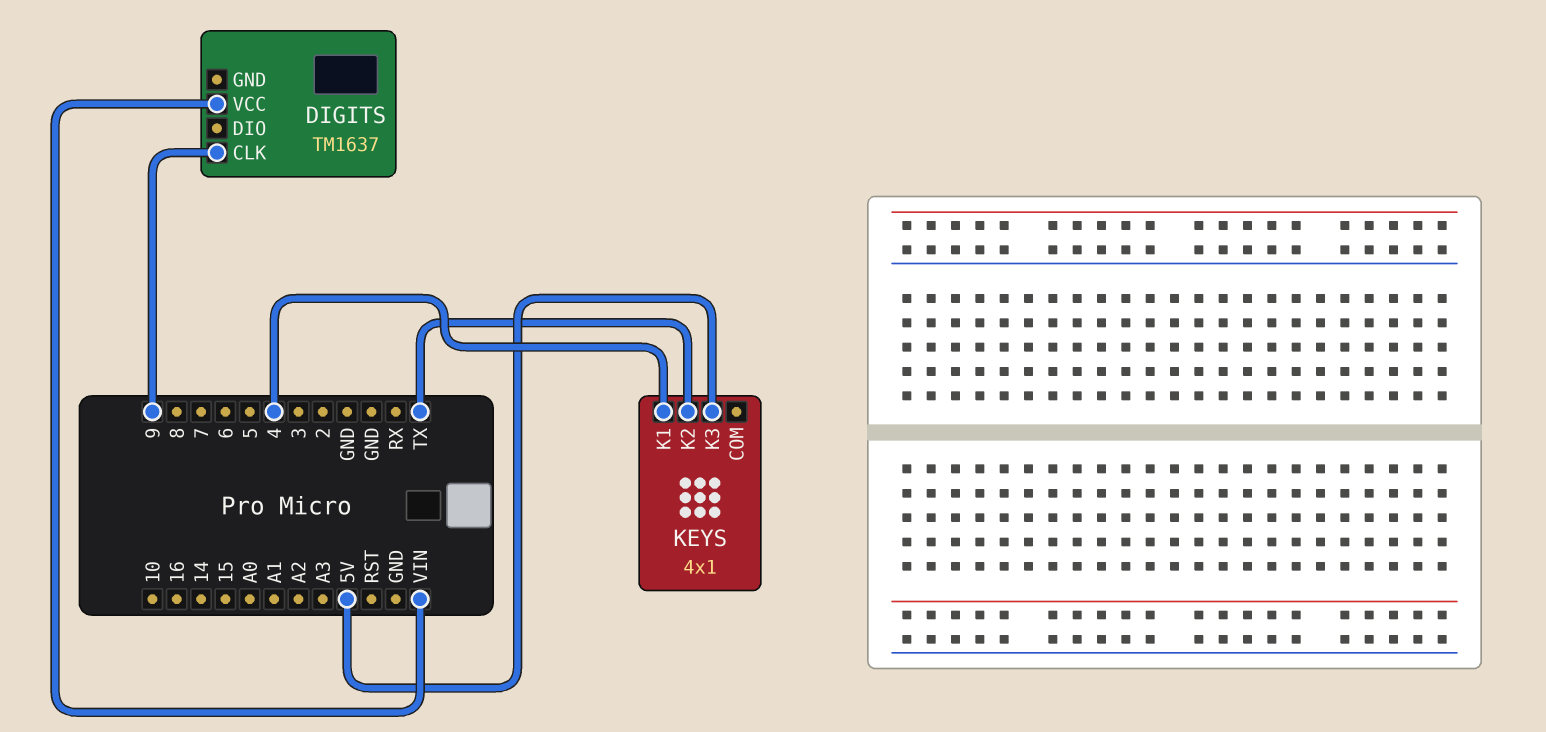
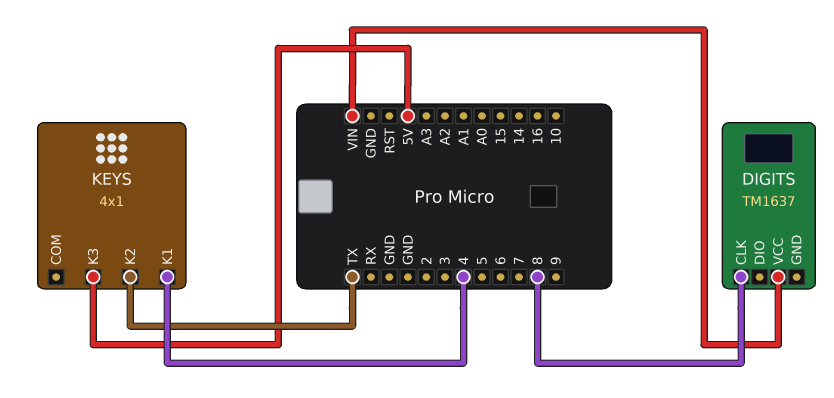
DIGITS pin CLK: 9 -> 8

